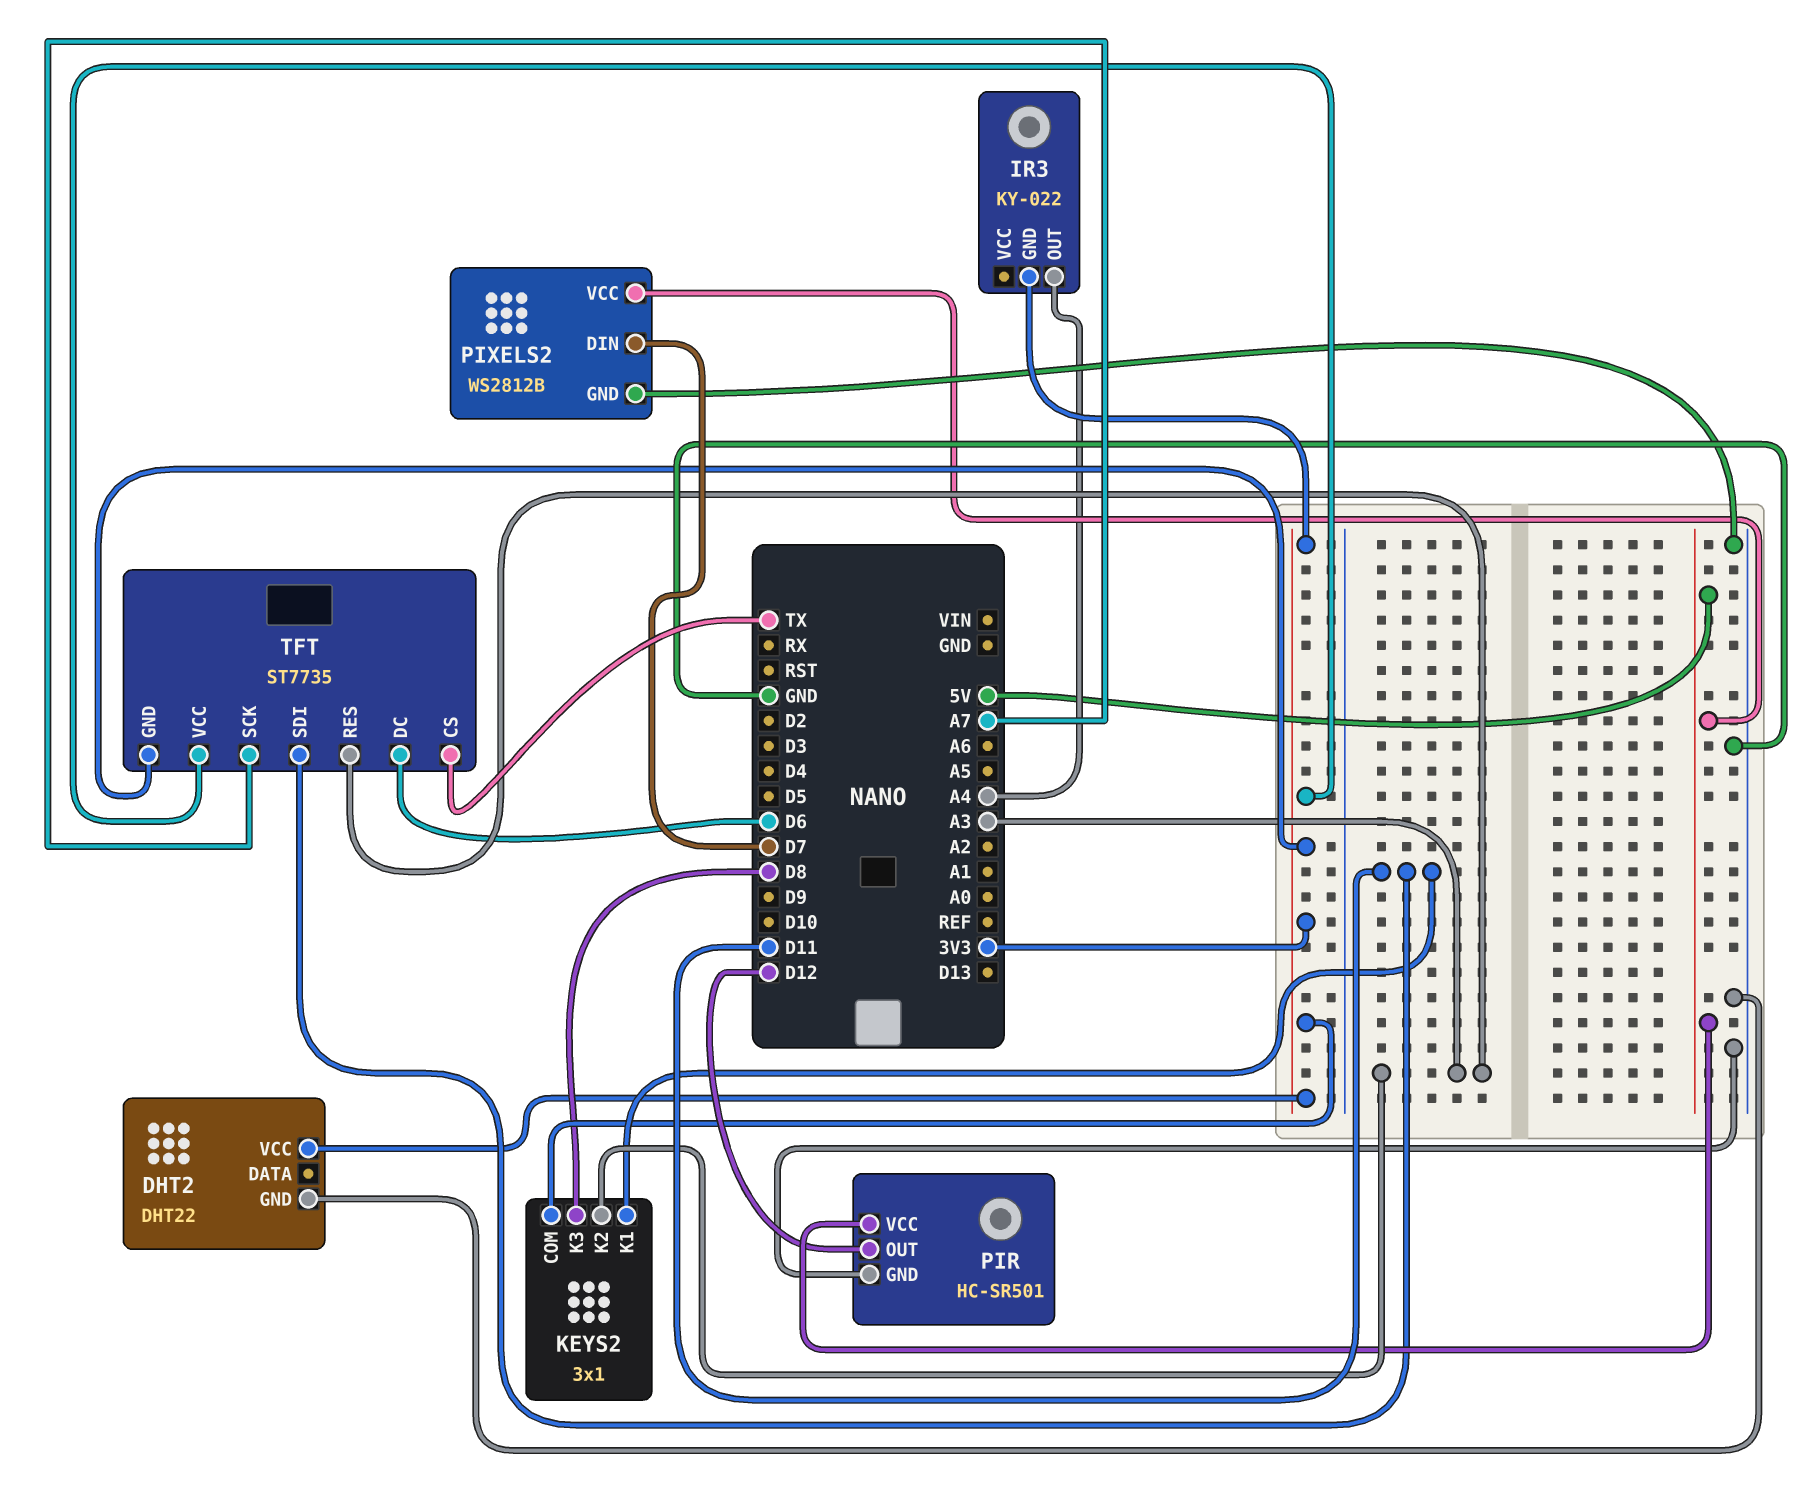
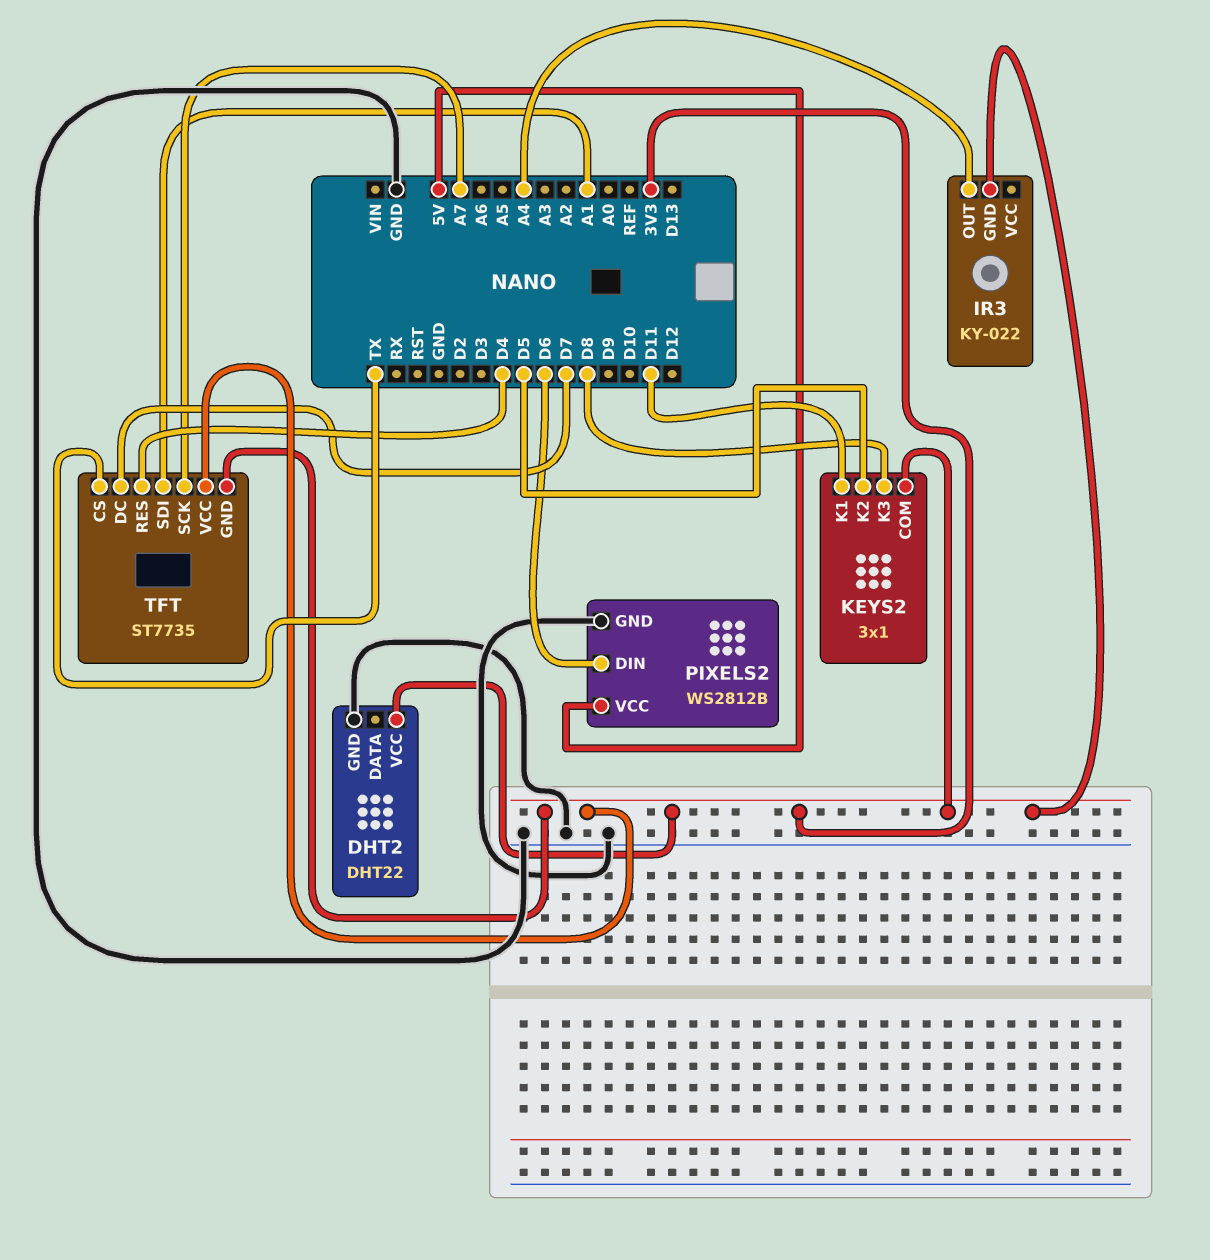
KEYS2 pin K2: A3 -> D5
PIR: HC-SR501 -> none
PIR pin GND: GND -> none
PIR pin OUT: D12 -> none
PIR pin VCC: 5V -> none
PIXELS2 pin DIN: D7 -> D6
TFT pin DC: D6 -> D7
TFT pin RES: A3 -> D4
TFT pin SDI: D11 -> A1

